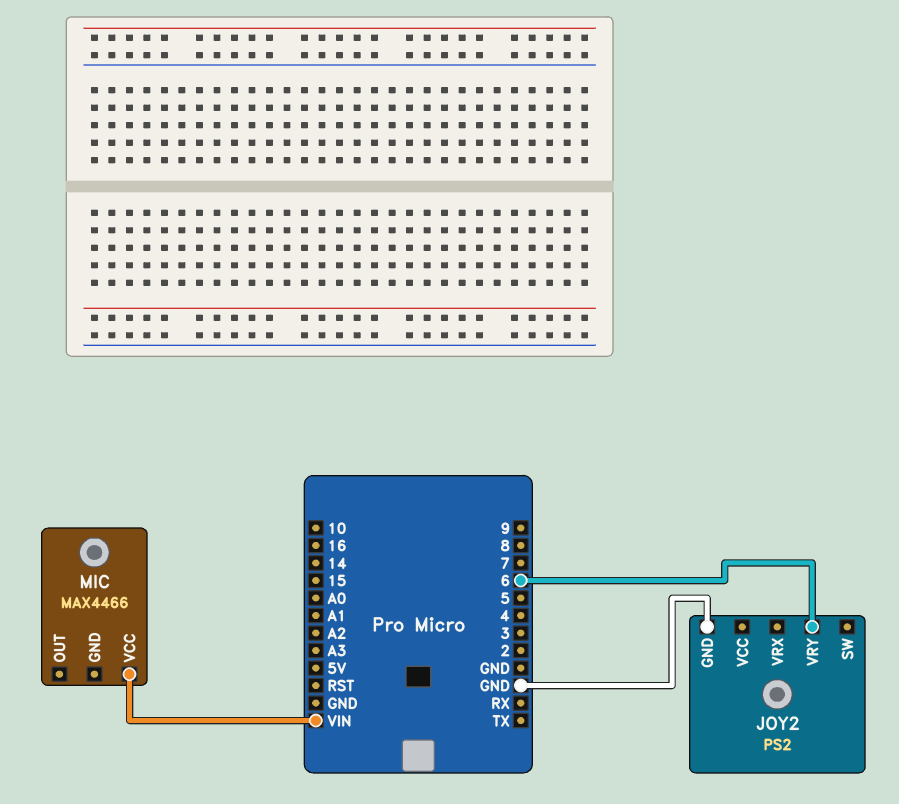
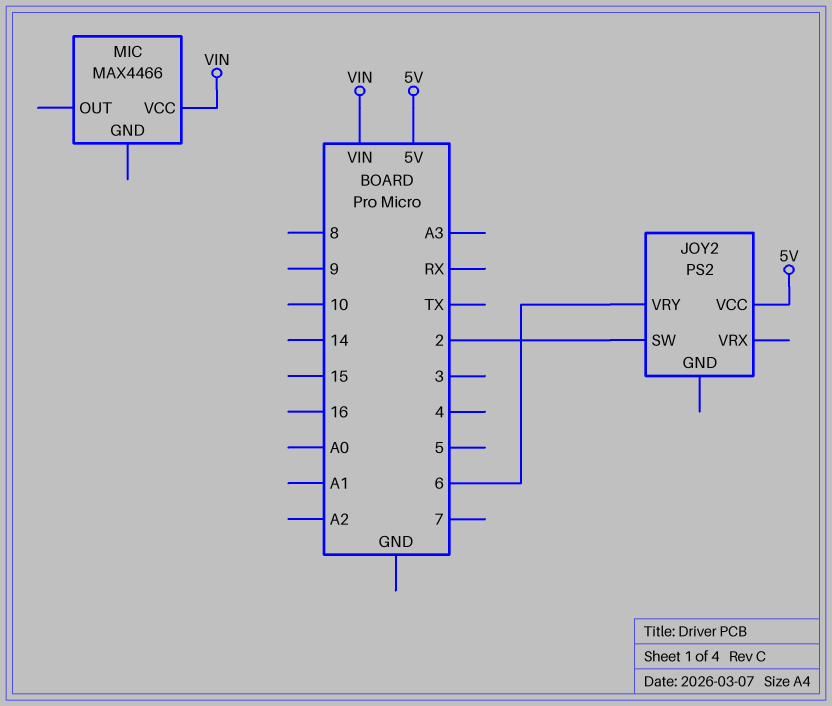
JOY2 pin GND: GND -> none
JOY2 pin SW: none -> 2
JOY2 pin VCC: none -> 5V

